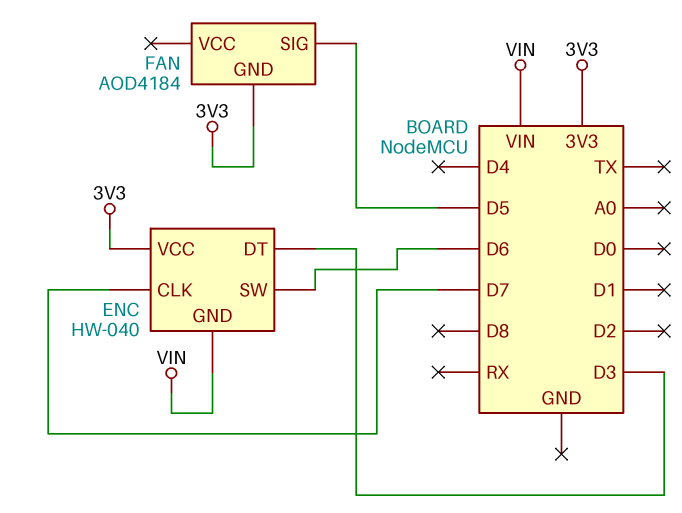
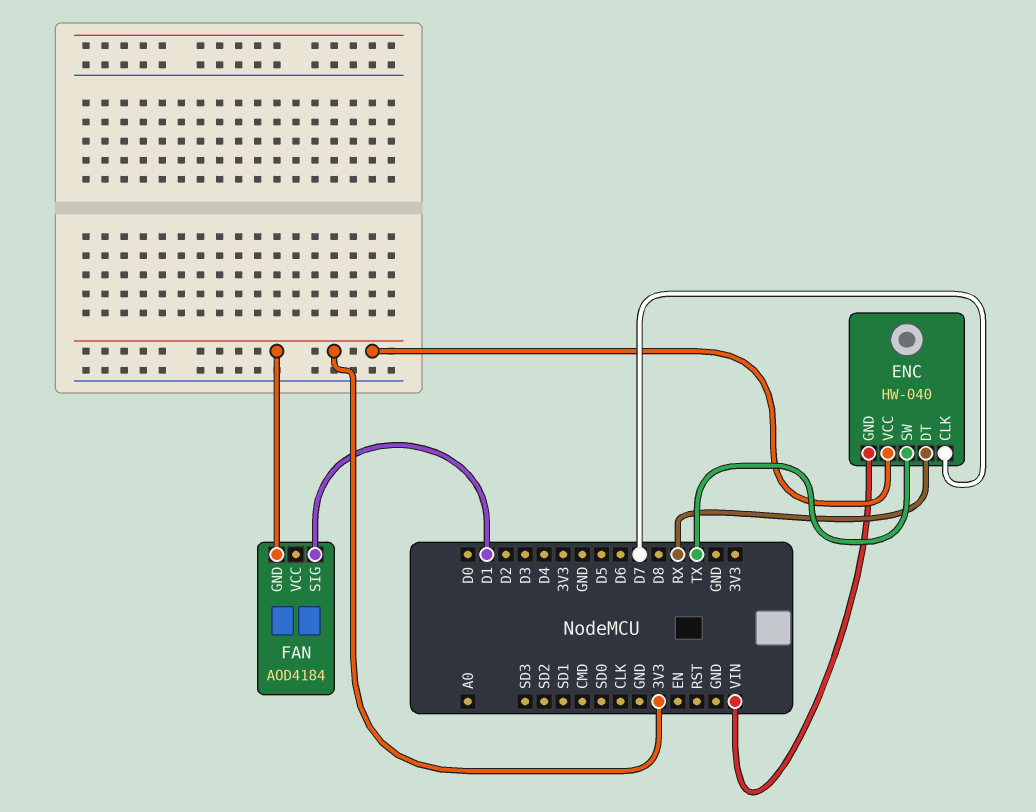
ENC pin DT: D3 -> RX
ENC pin SW: D6 -> TX
FAN pin SIG: D5 -> D1

